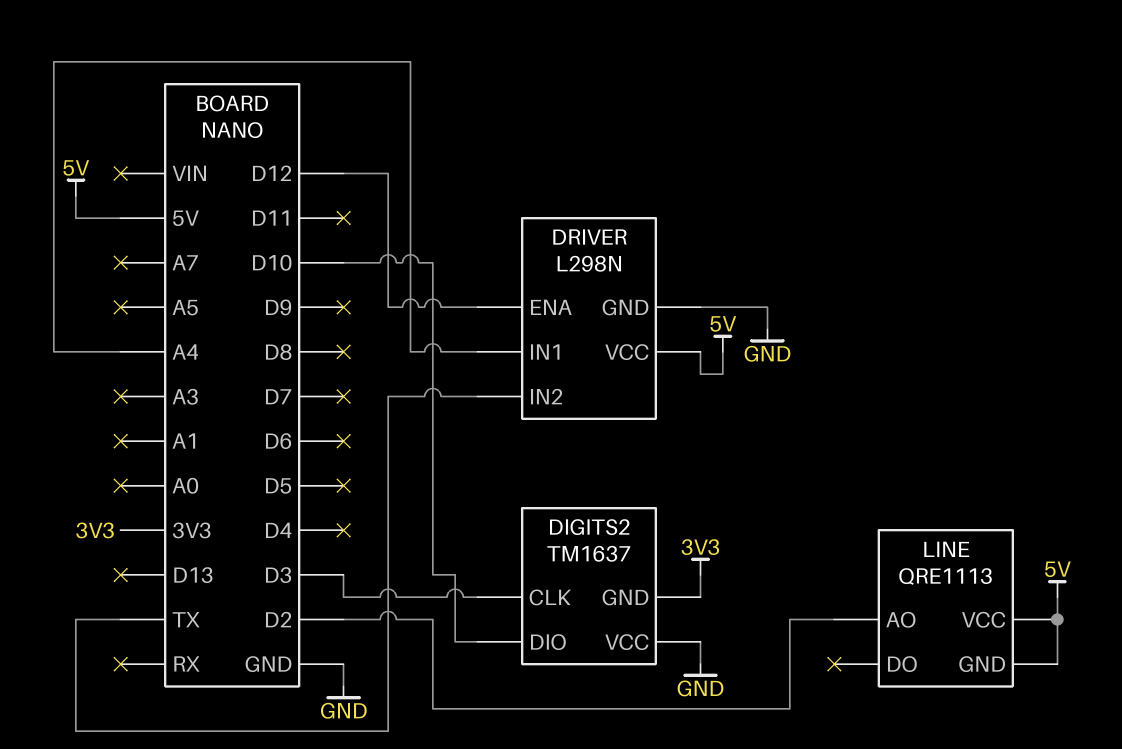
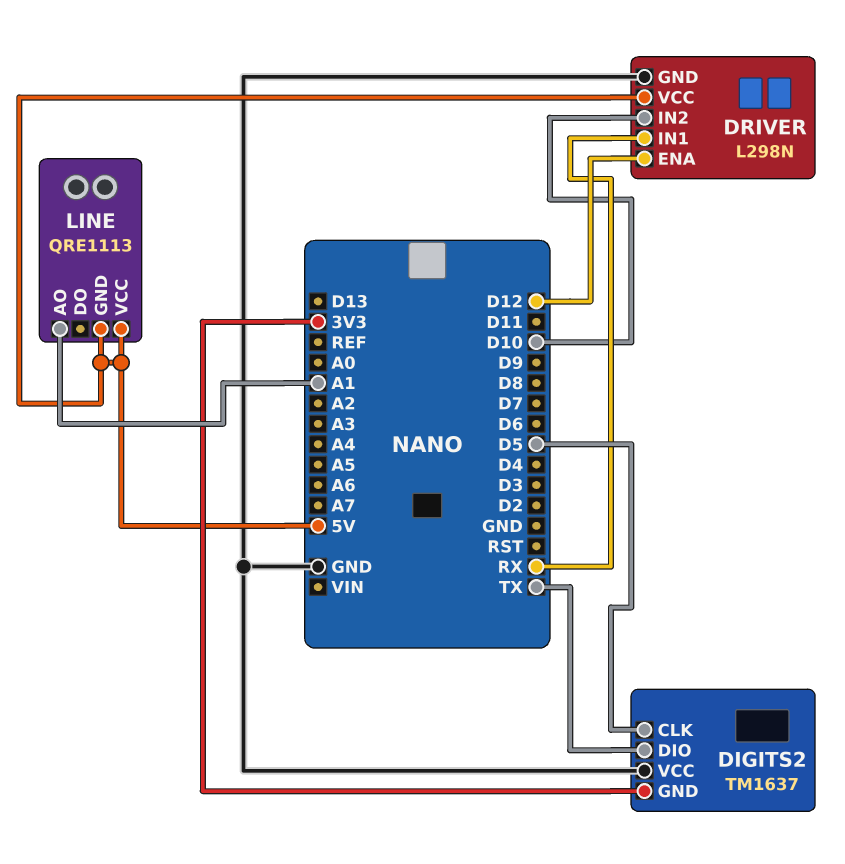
DIGITS2 pin CLK: D3 -> D5
DIGITS2 pin DIO: D10 -> TX
DRIVER pin IN1: A4 -> RX
DRIVER pin IN2: TX -> D10
LINE pin AO: D2 -> A1

